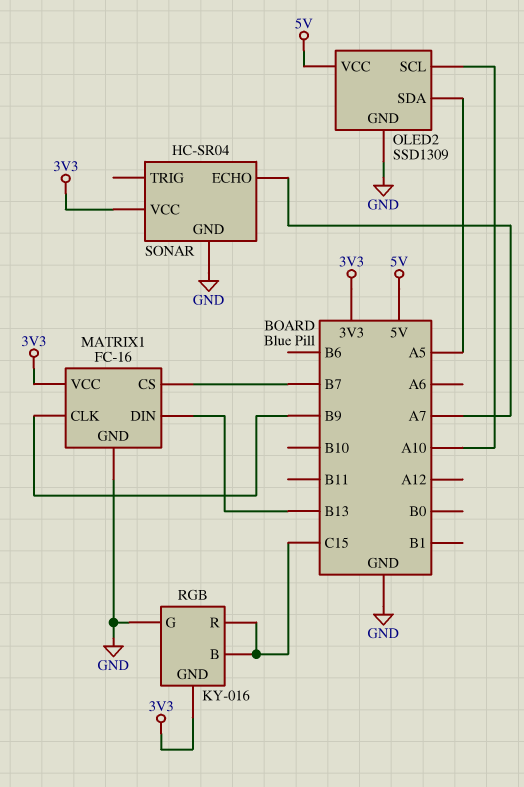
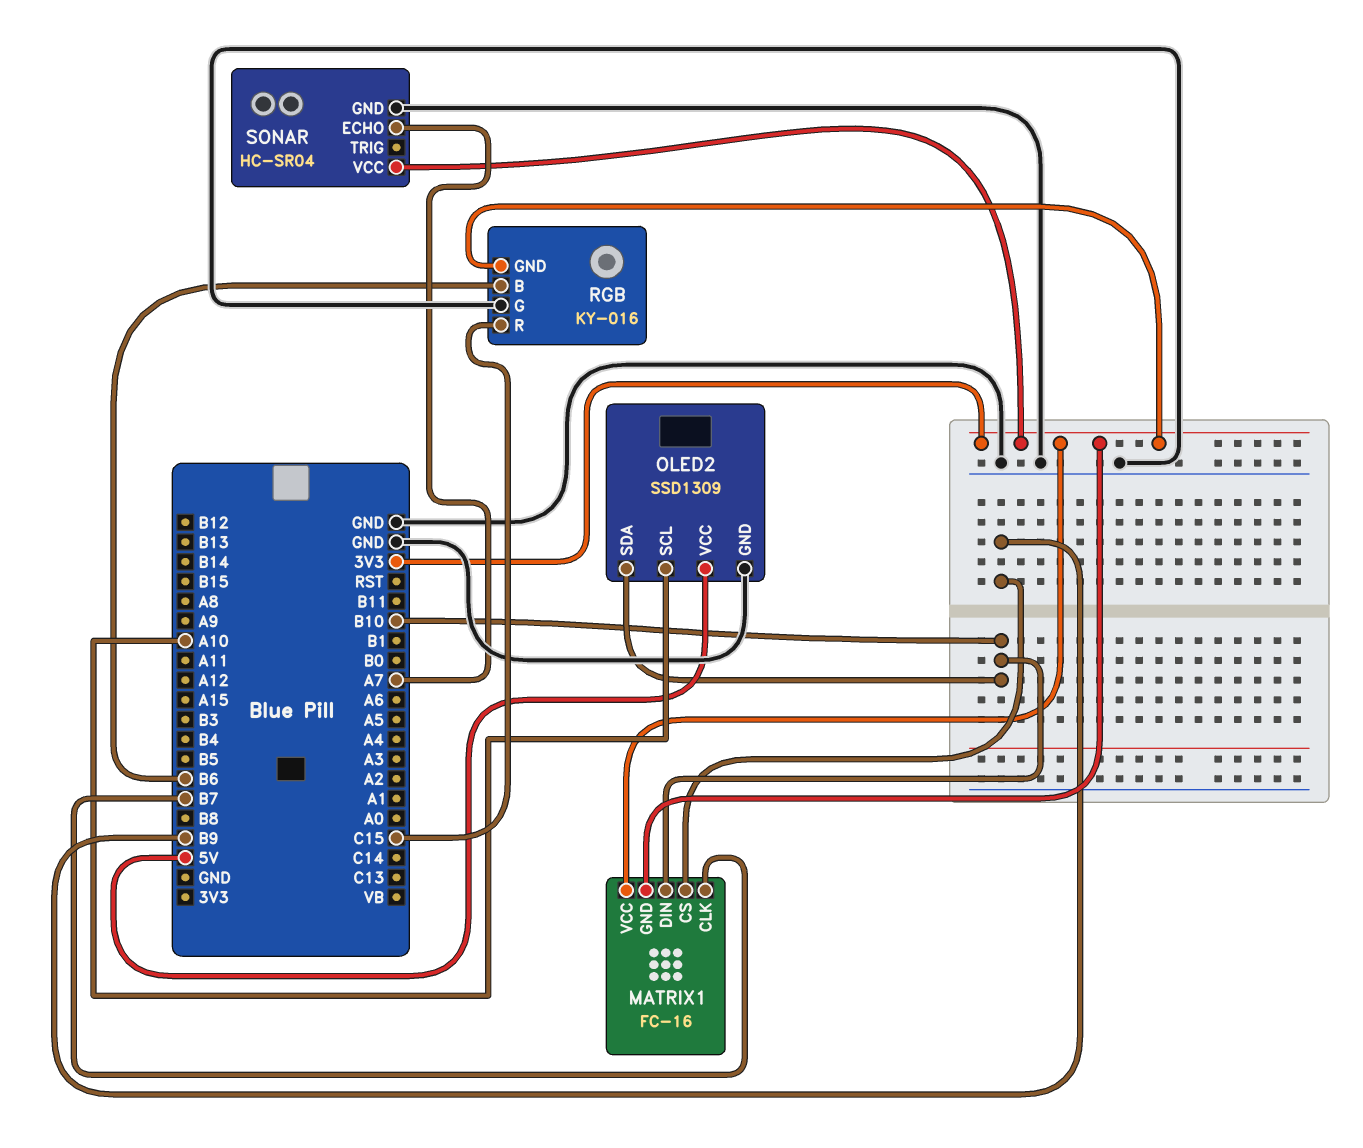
MATRIX1 pin CLK: B9 -> B7
MATRIX1 pin CS: B7 -> B9
MATRIX1 pin DIN: B13 -> B10
MATRIX1 pin GND: GND -> 3V3
OLED2 pin SDA: A5 -> B10
RGB pin B: C15 -> B6

